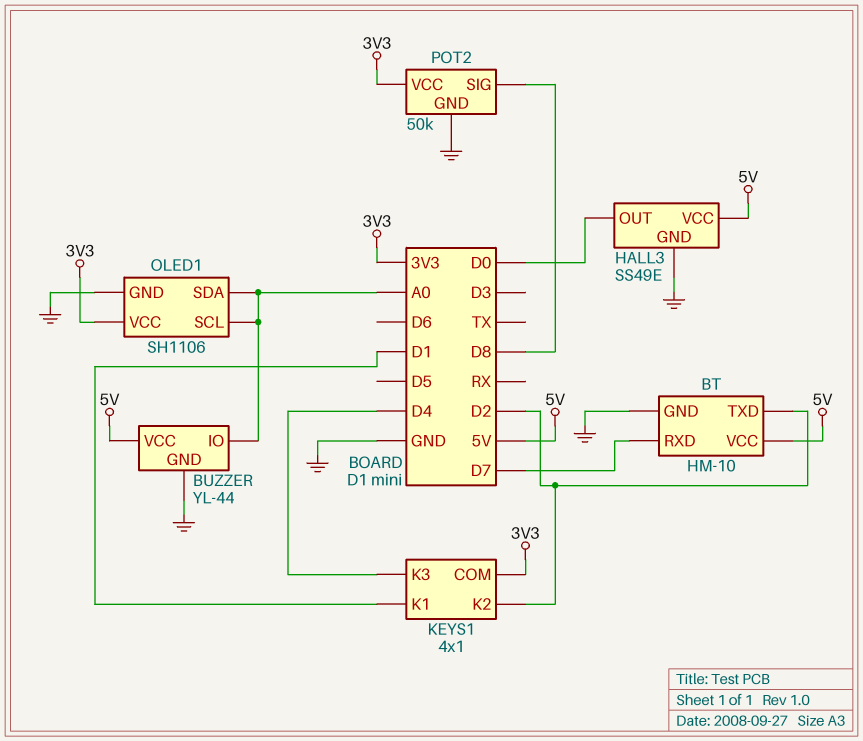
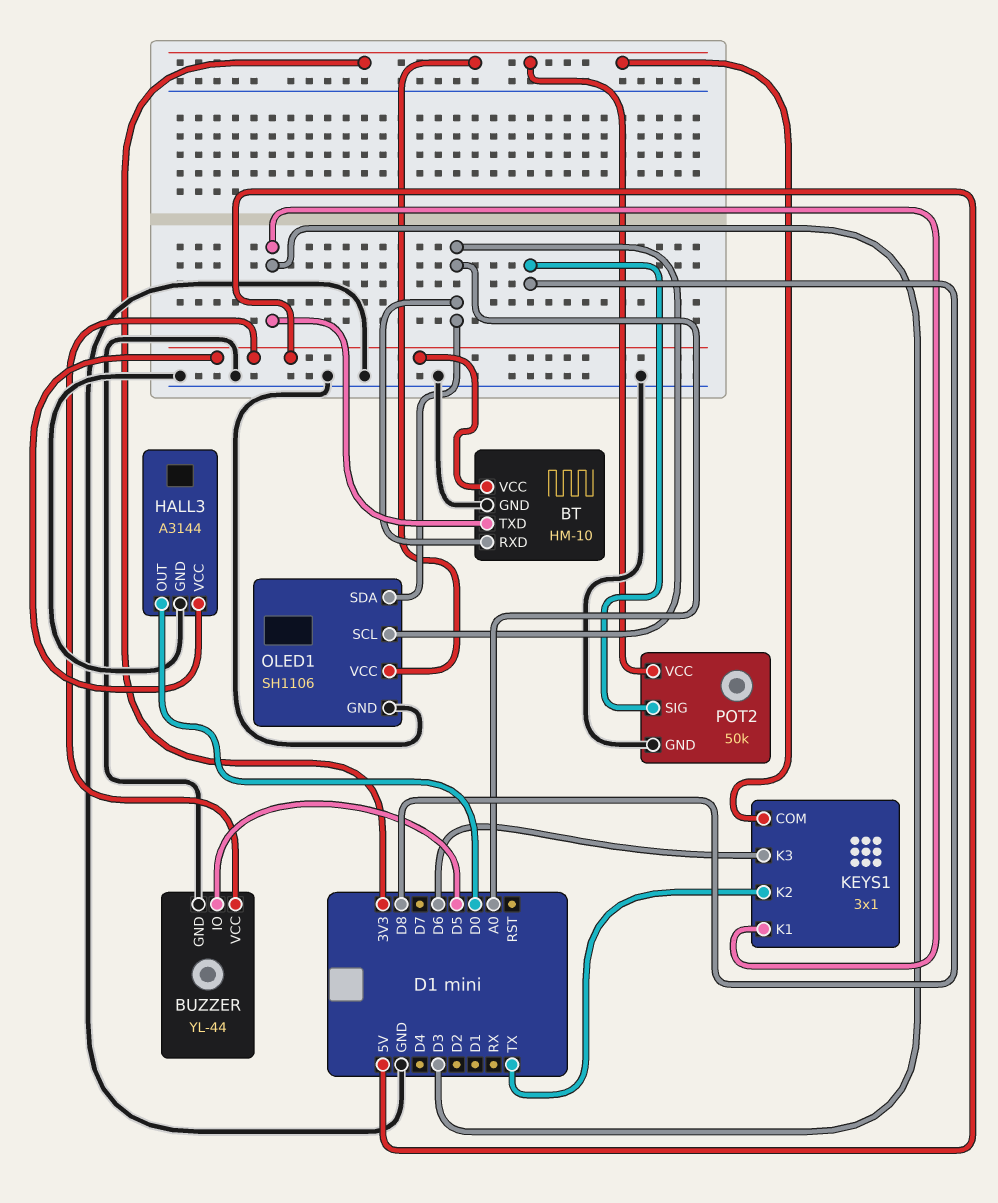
BT pin RXD: D7 -> A0
BT pin TXD: D2 -> D3
BUZZER pin IO: A0 -> D5
HALL3: SS49E -> A3144
KEYS1: 4x1 -> 3x1
KEYS1 pin K1: D1 -> D3
KEYS1 pin K2: D2 -> TX
KEYS1 pin K3: D4 -> D6

